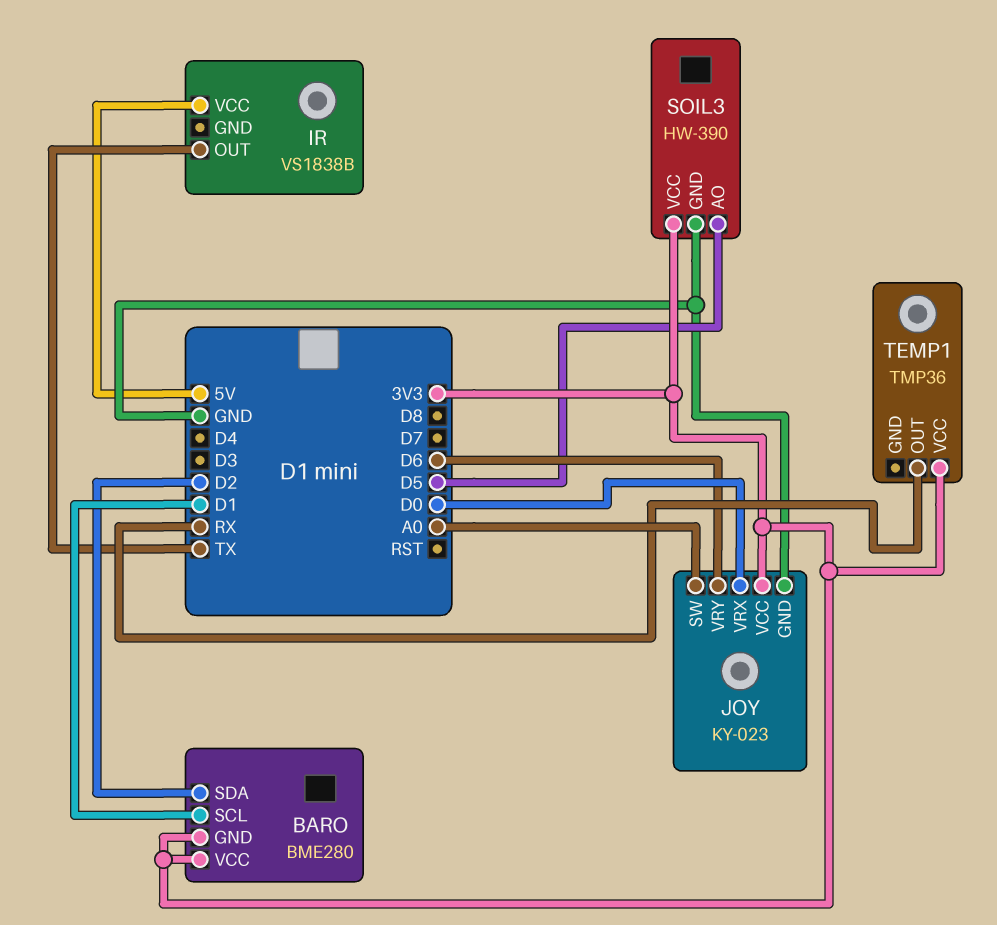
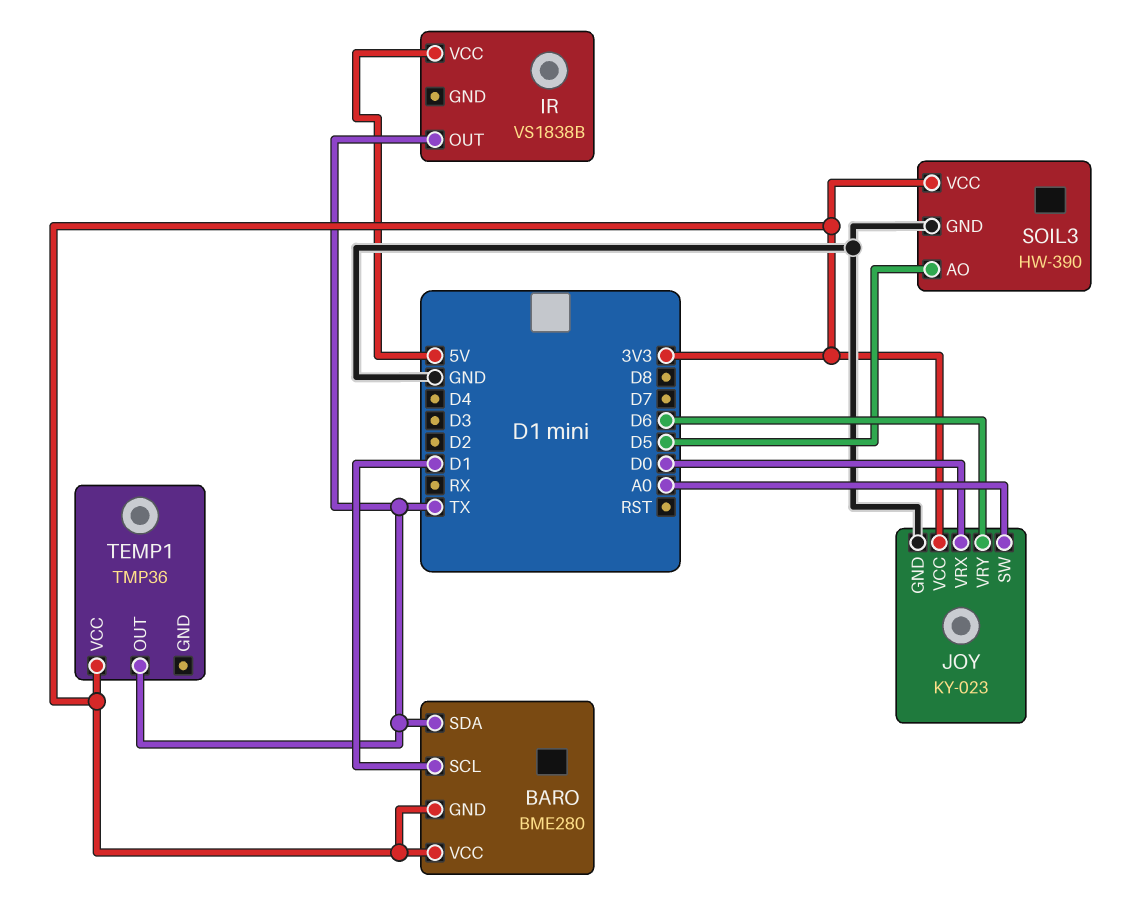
BARO pin SDA: D2 -> TX
TEMP1 pin OUT: RX -> TX

